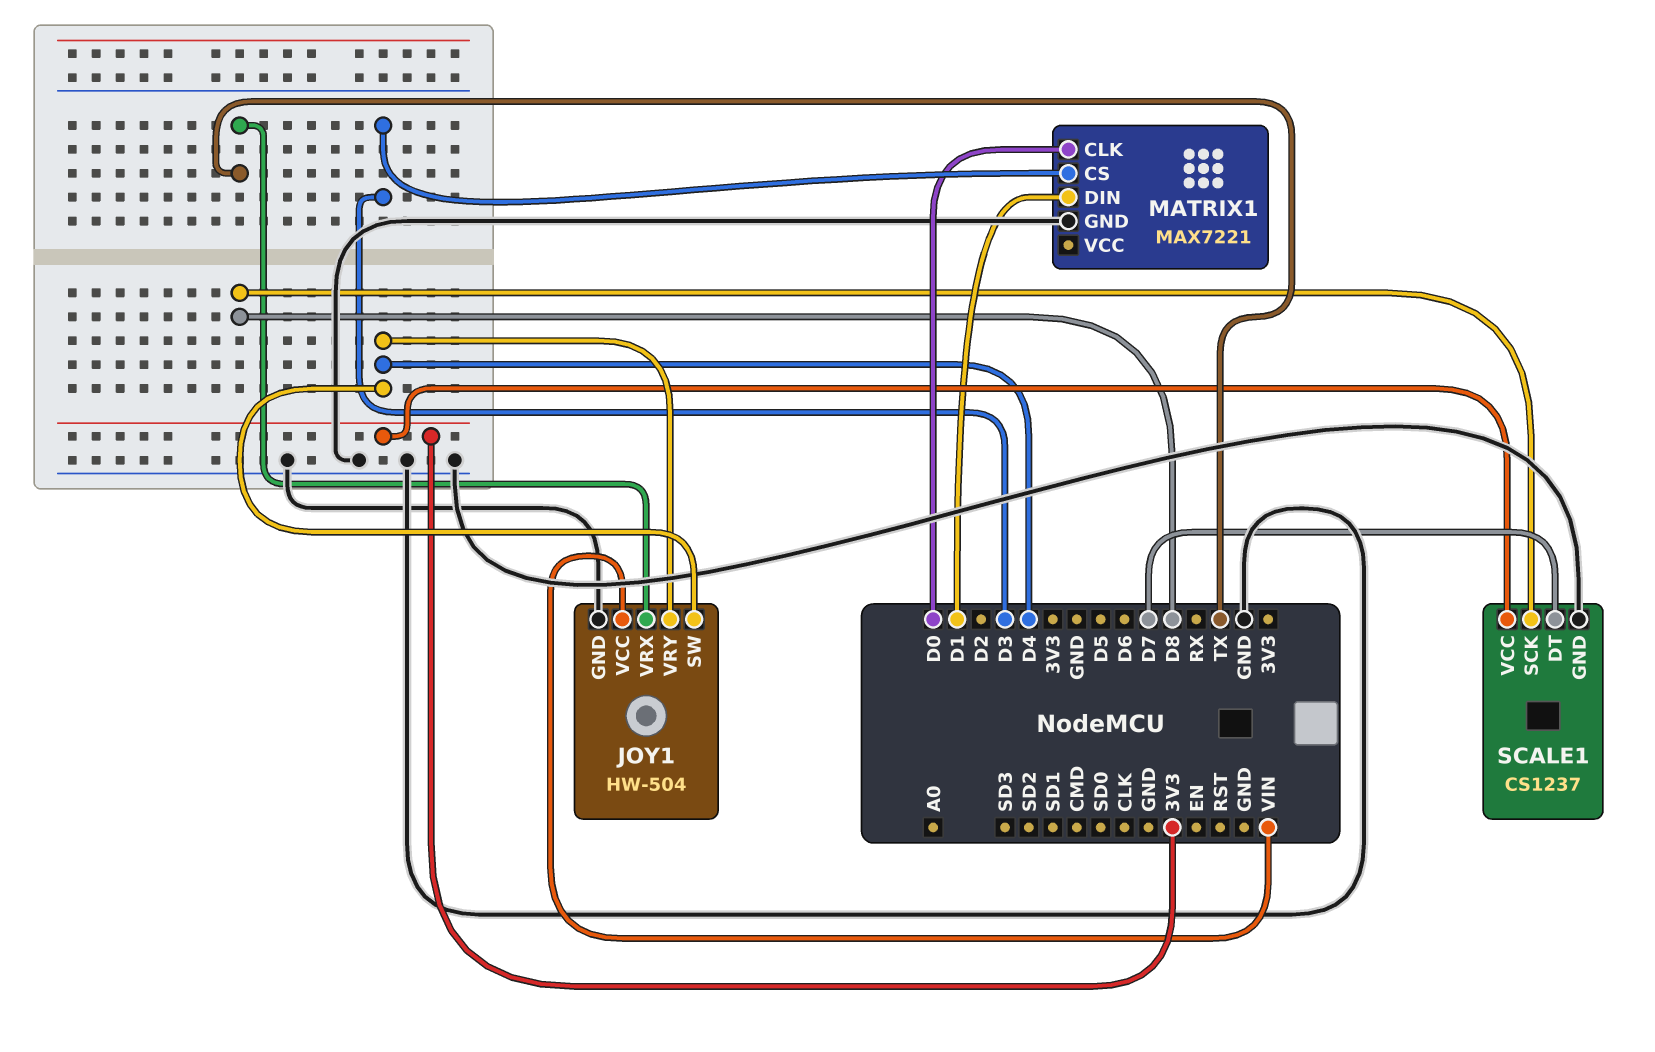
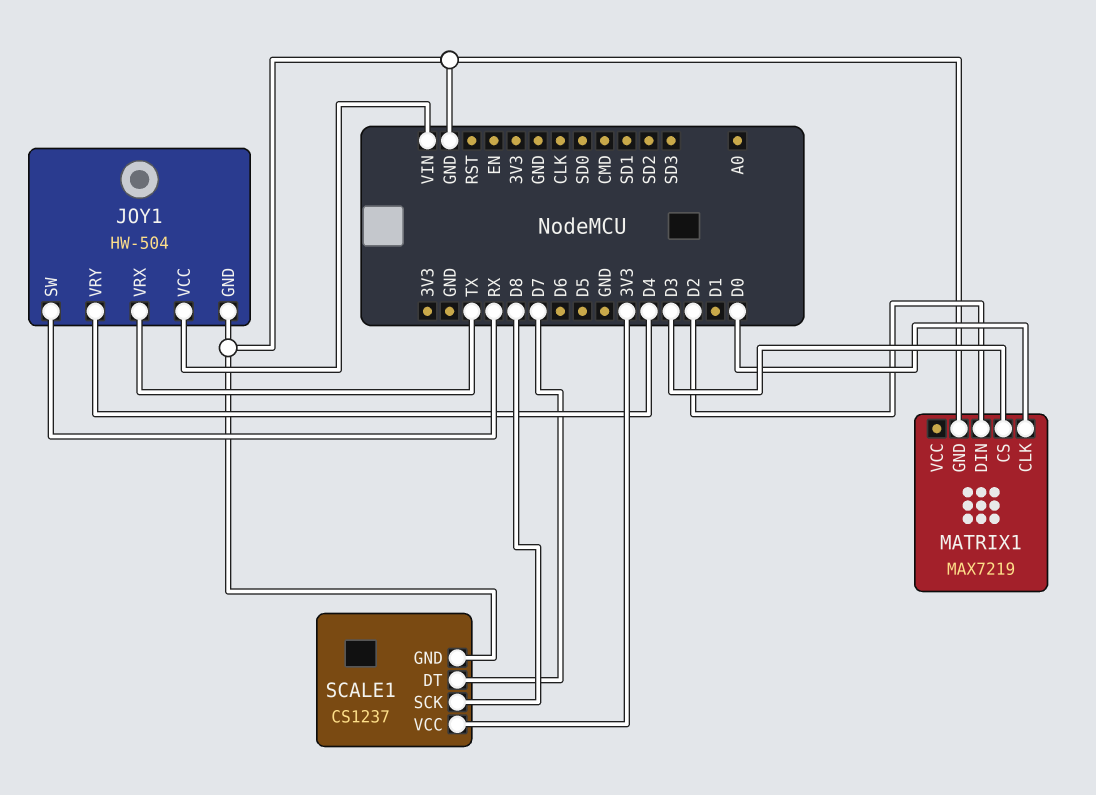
JOY1 pin SW: D4 -> RX
MATRIX1: MAX7221 -> MAX7219
MATRIX1 pin DIN: D1 -> D2

